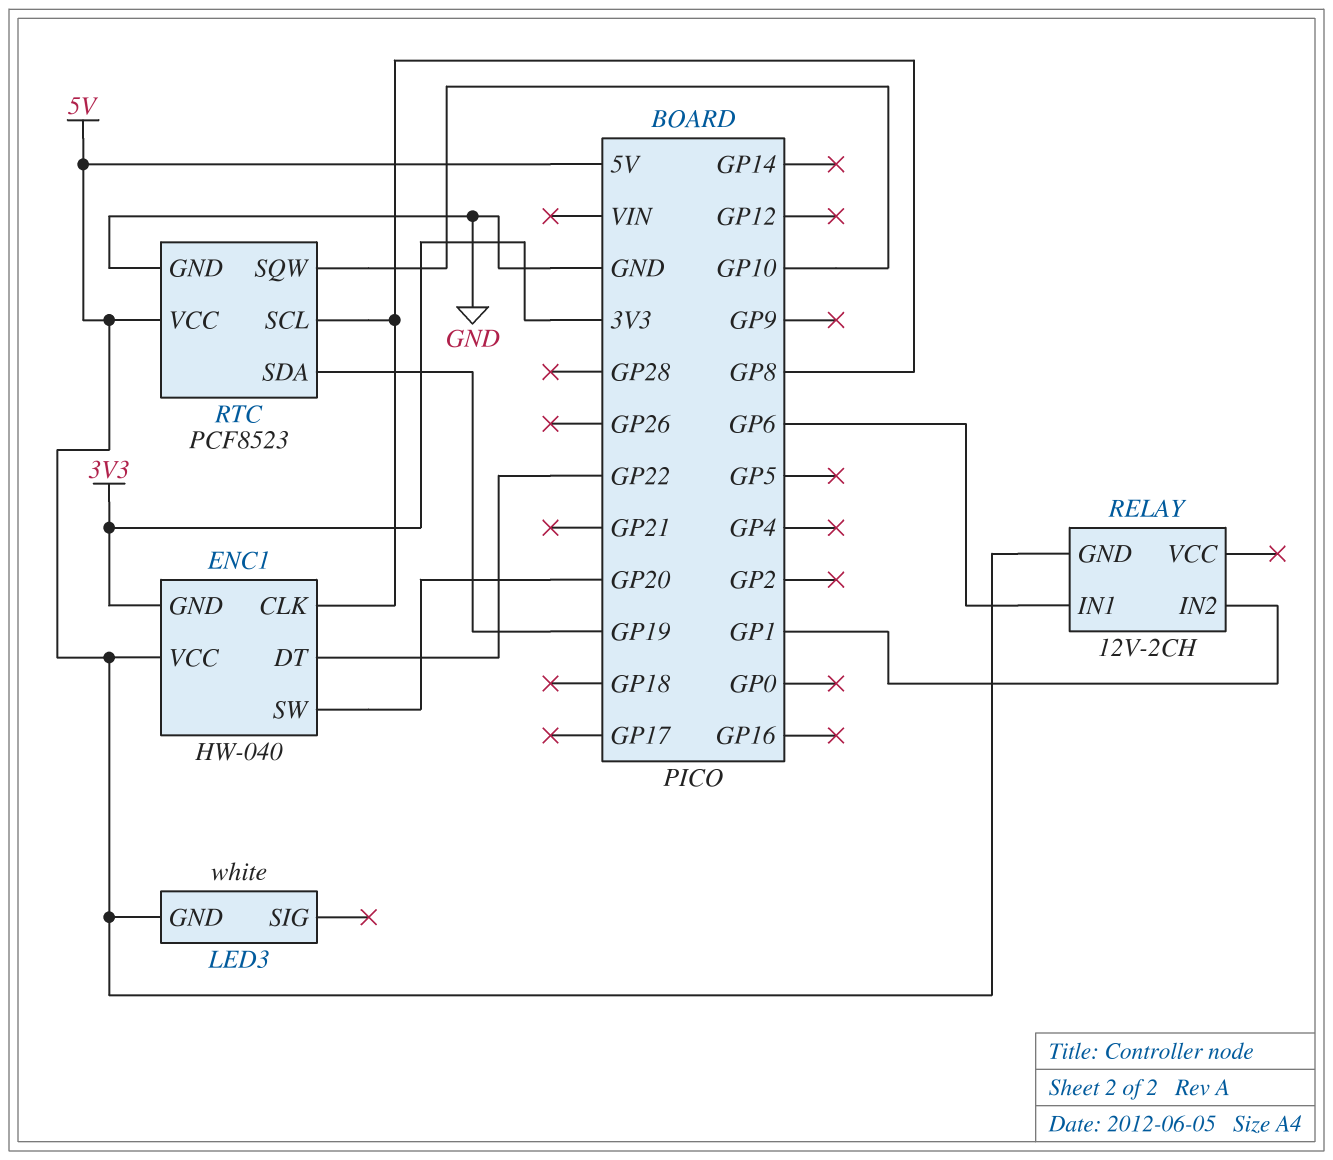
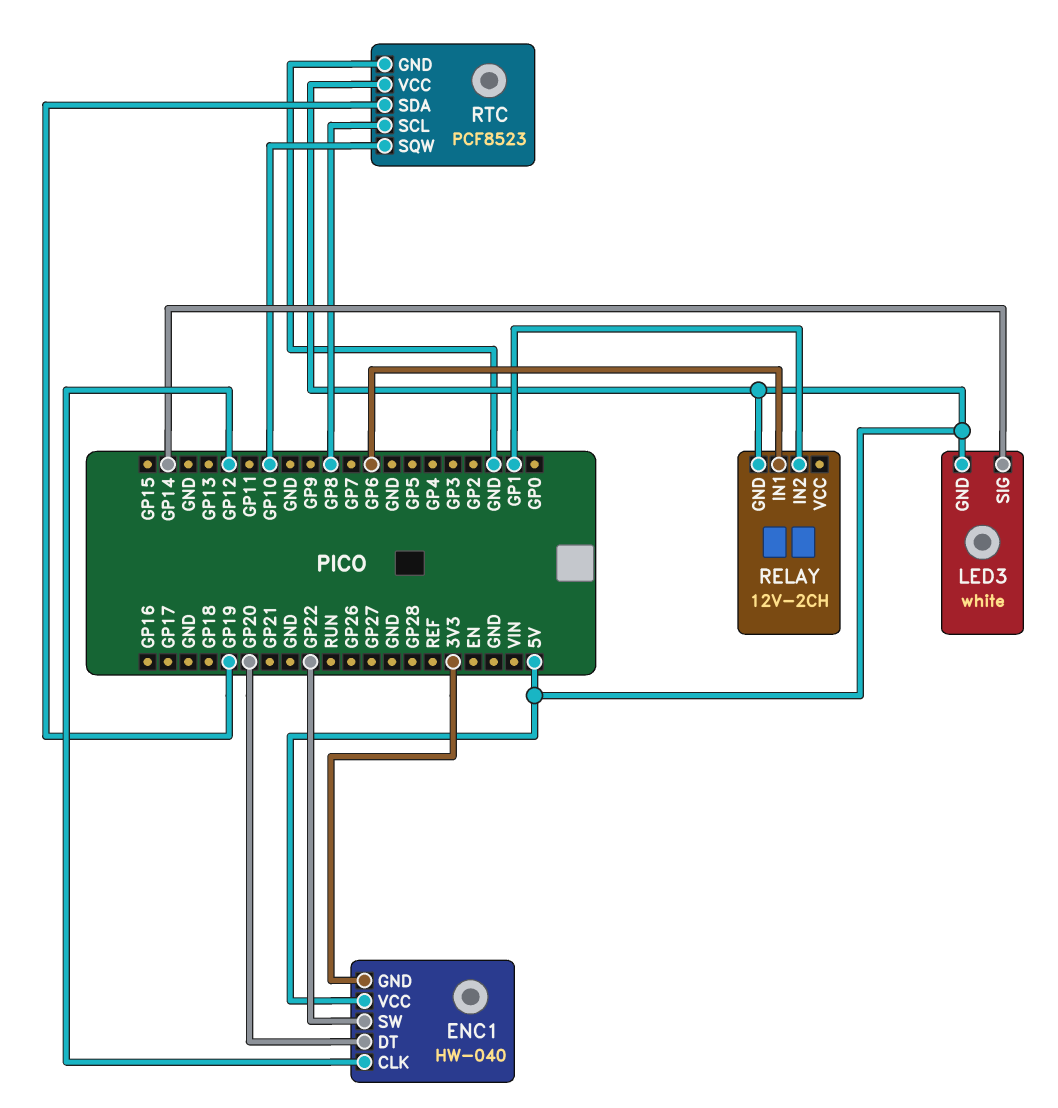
ENC1 pin CLK: GP8 -> GP12
ENC1 pin DT: GP22 -> GP20
ENC1 pin SW: GP20 -> GP22
LED3 pin SIG: none -> GP14

